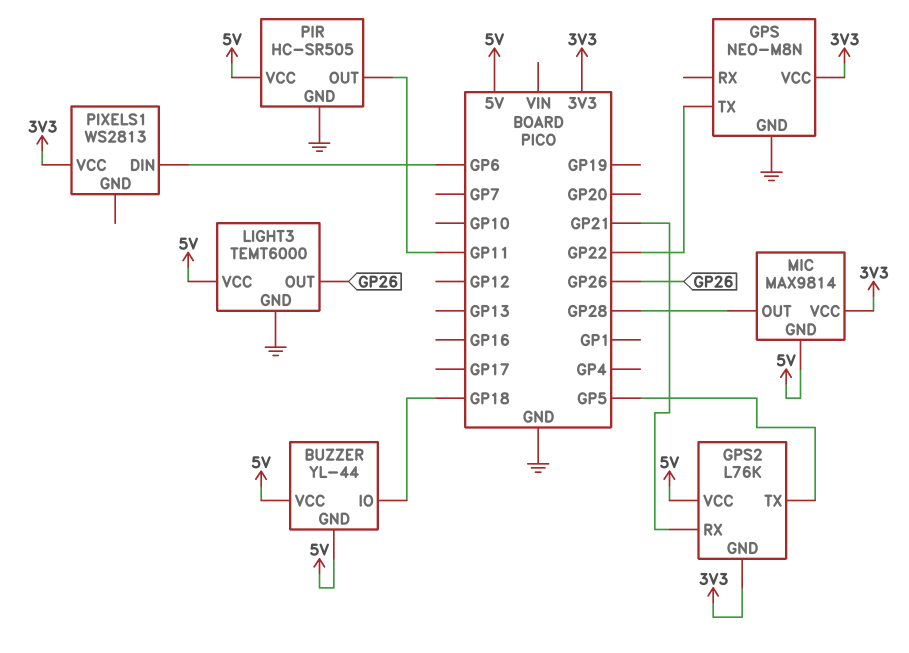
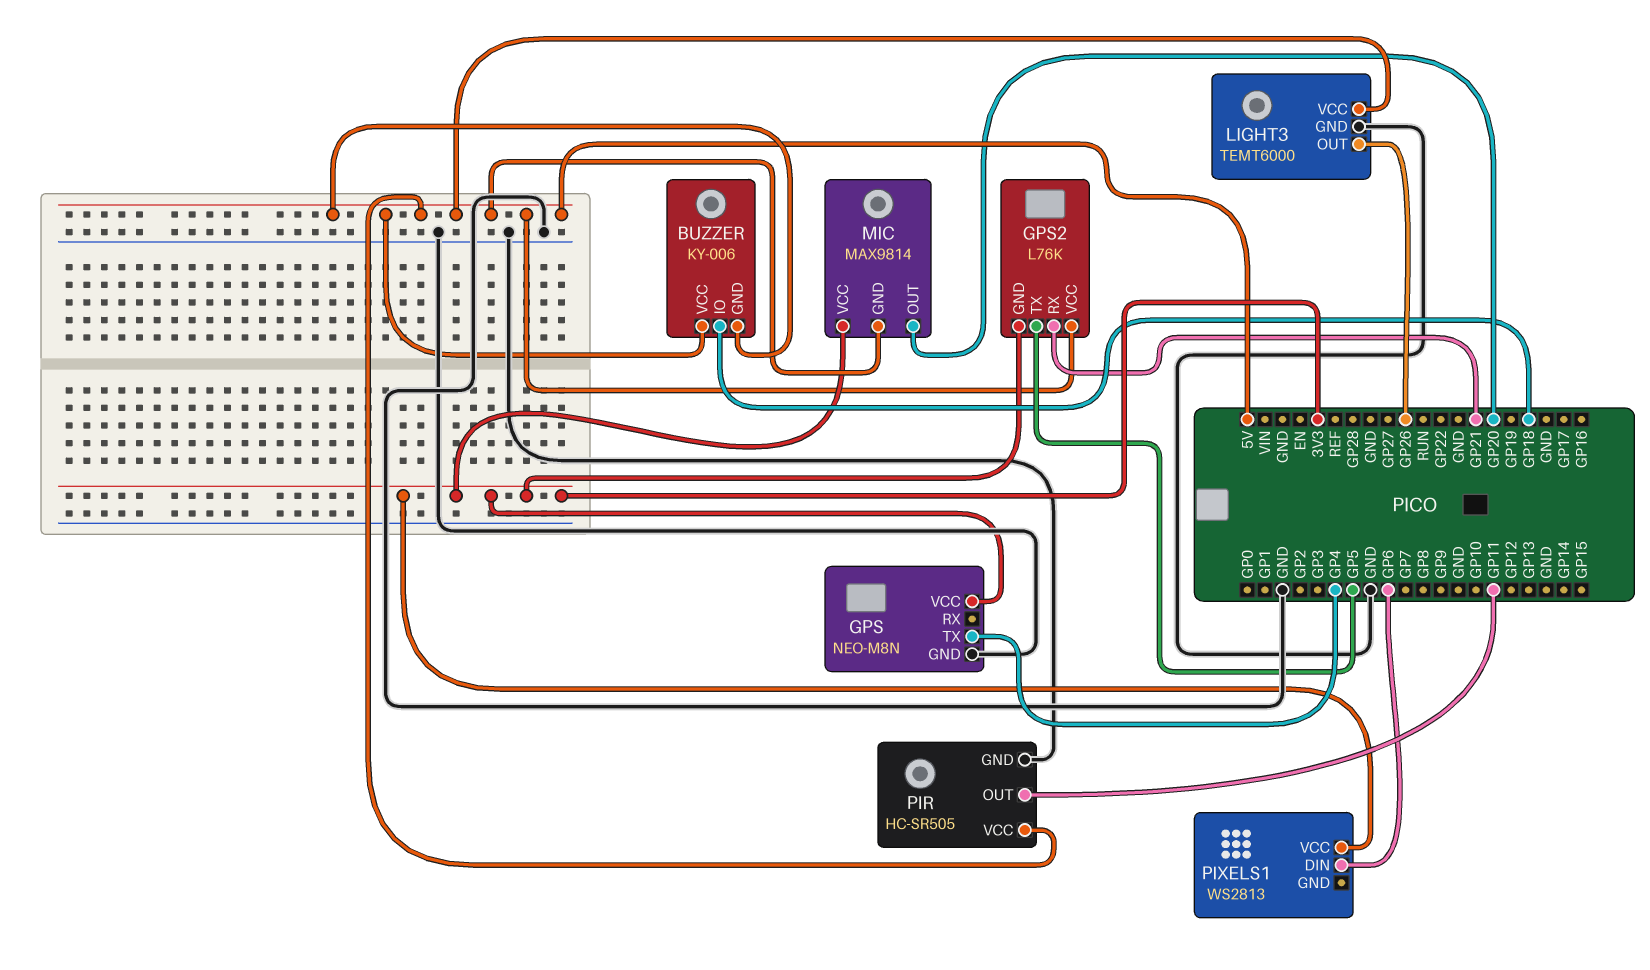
BUZZER: YL-44 -> KY-006
GPS pin TX: GP22 -> GP4
MIC pin OUT: GP28 -> GP20

